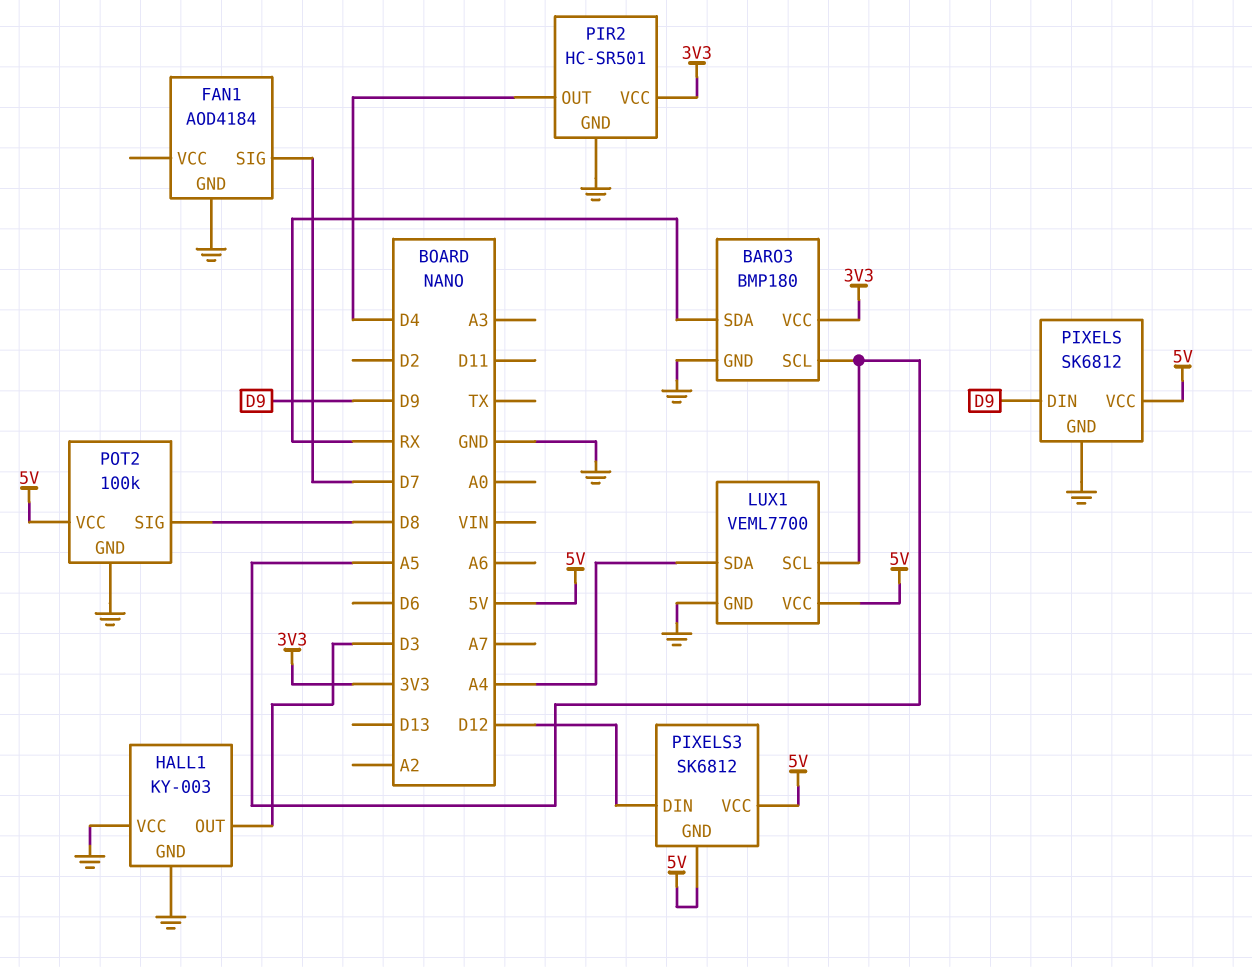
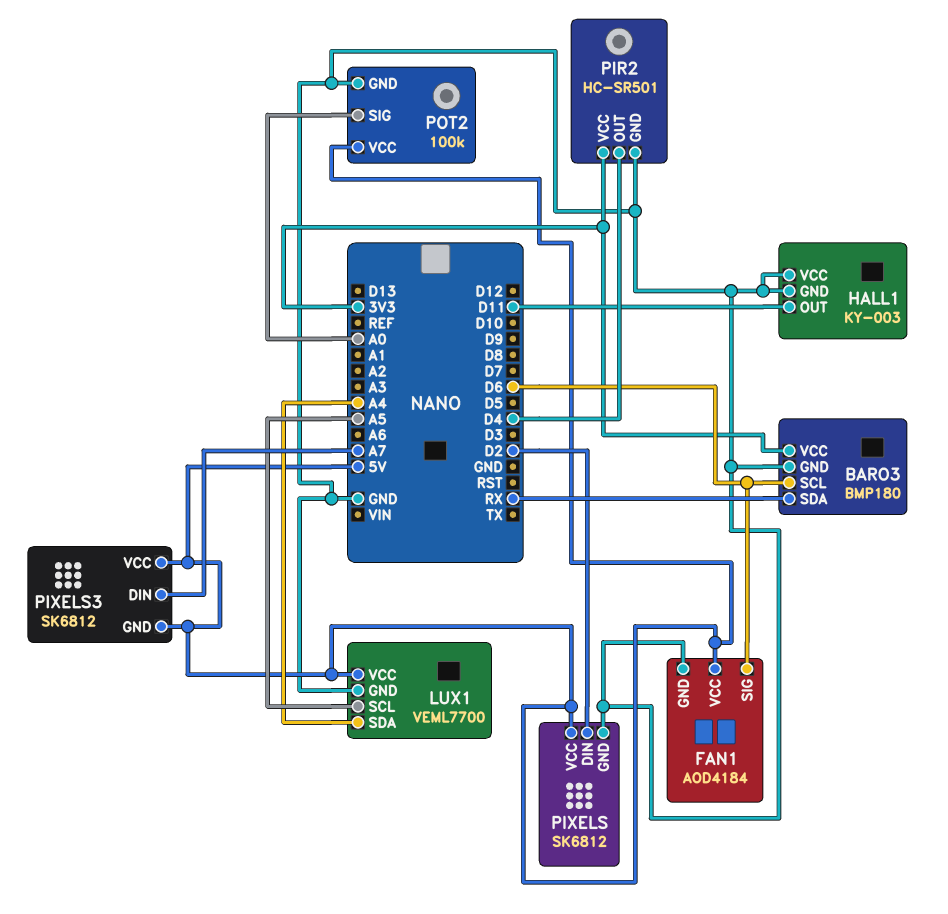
BARO3 pin SCL: A5 -> D6
FAN1 pin SIG: D7 -> D6
FAN1 pin VCC: none -> 5V
HALL1 pin OUT: D3 -> D11
PIXELS pin DIN: D9 -> D2
PIXELS3 pin DIN: D12 -> A7
POT2 pin SIG: D8 -> A0

